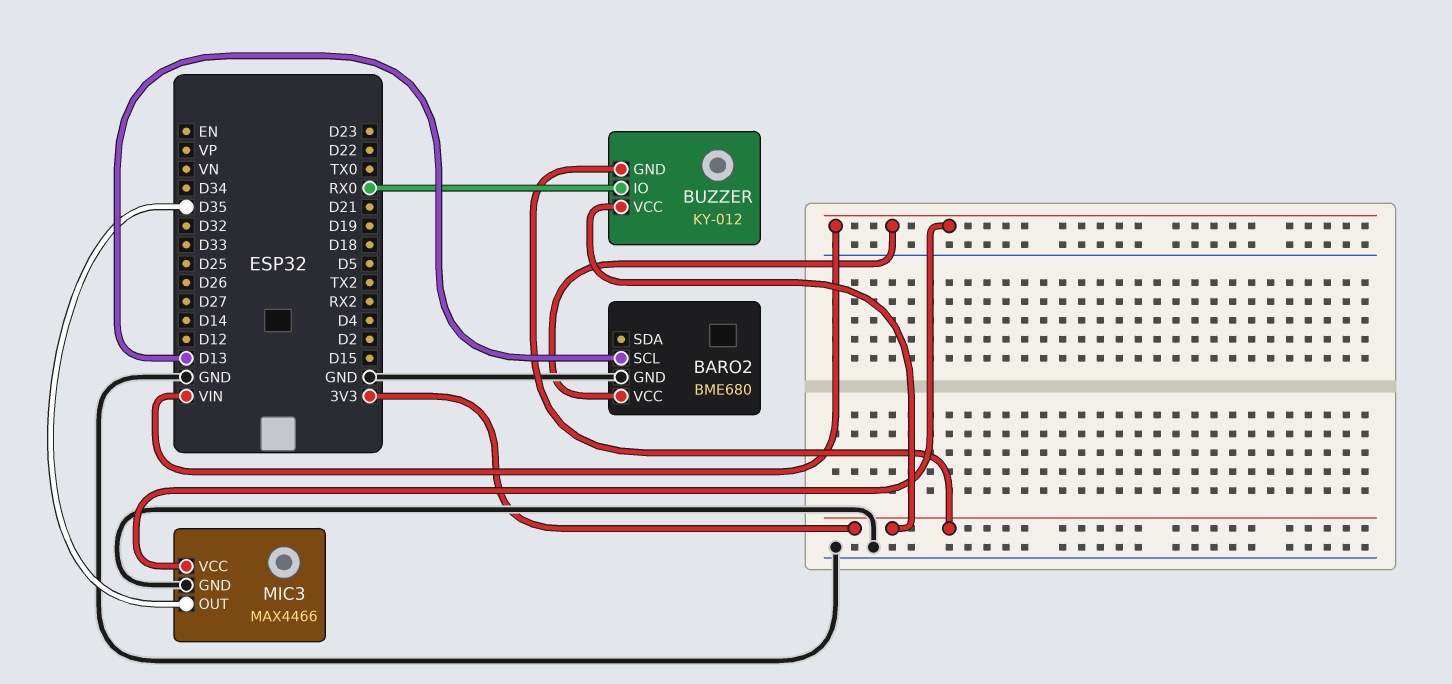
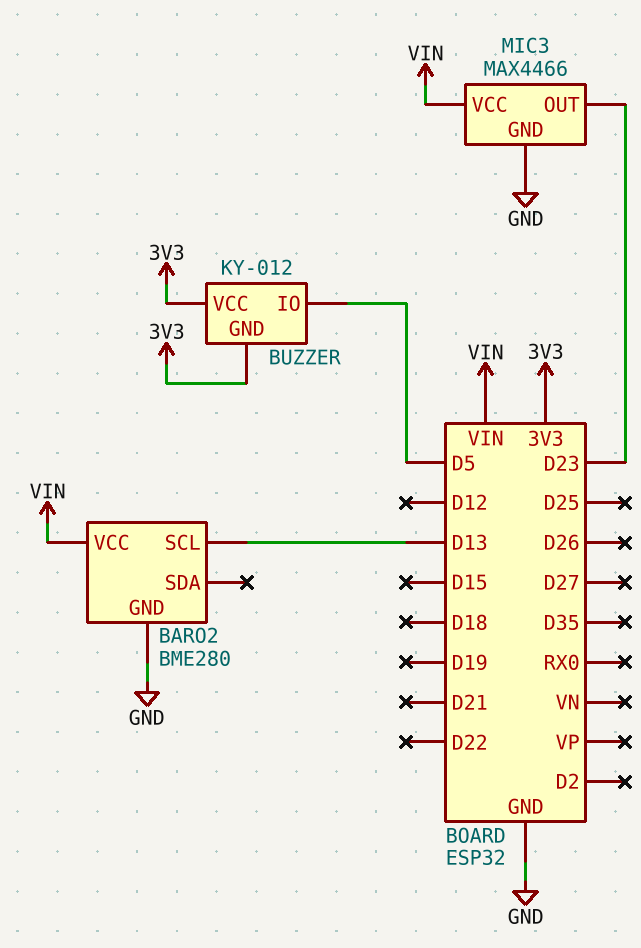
BARO2: BME680 -> BME280
BUZZER pin IO: RX0 -> D5
MIC3 pin OUT: D35 -> D23

